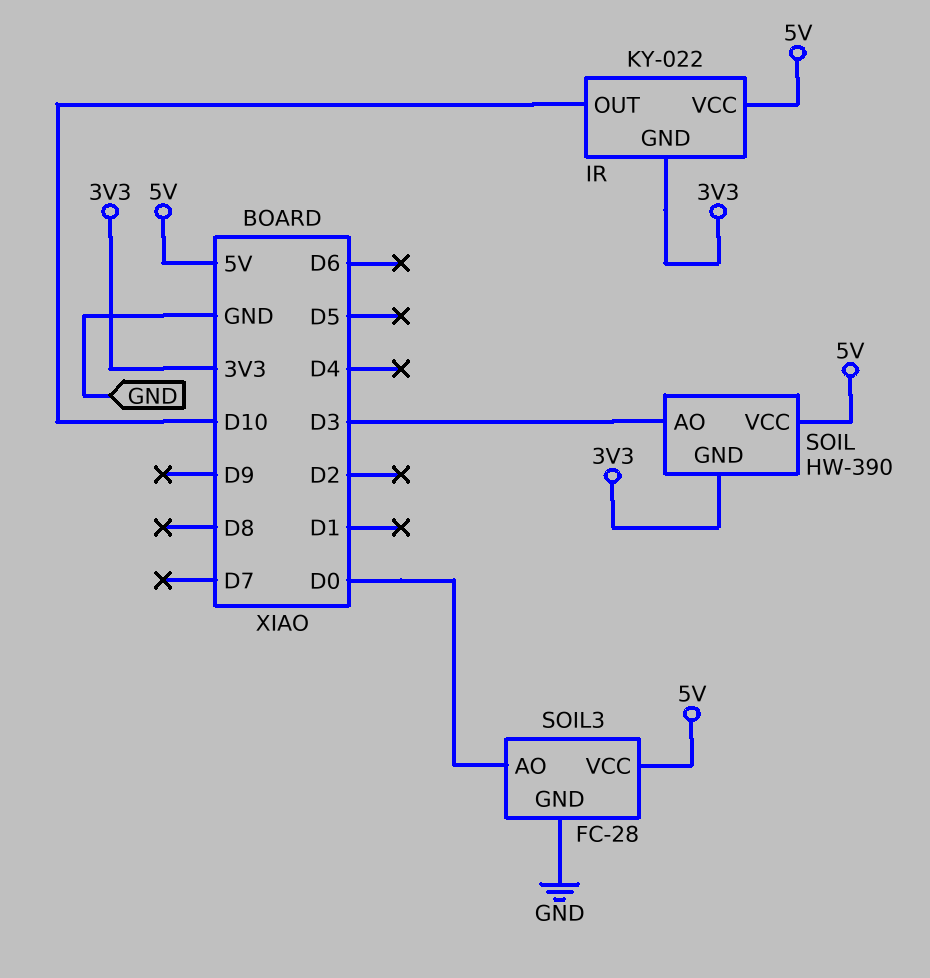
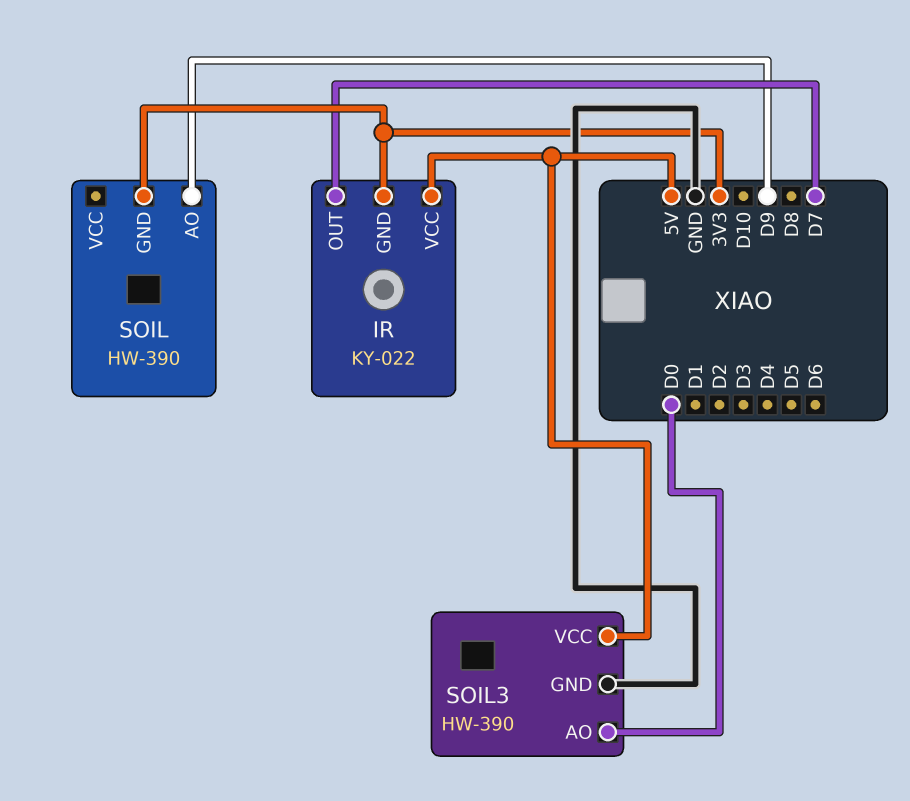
IR pin OUT: D10 -> D7
SOIL pin AO: D3 -> D9
SOIL pin VCC: 5V -> none
SOIL3: FC-28 -> HW-390

